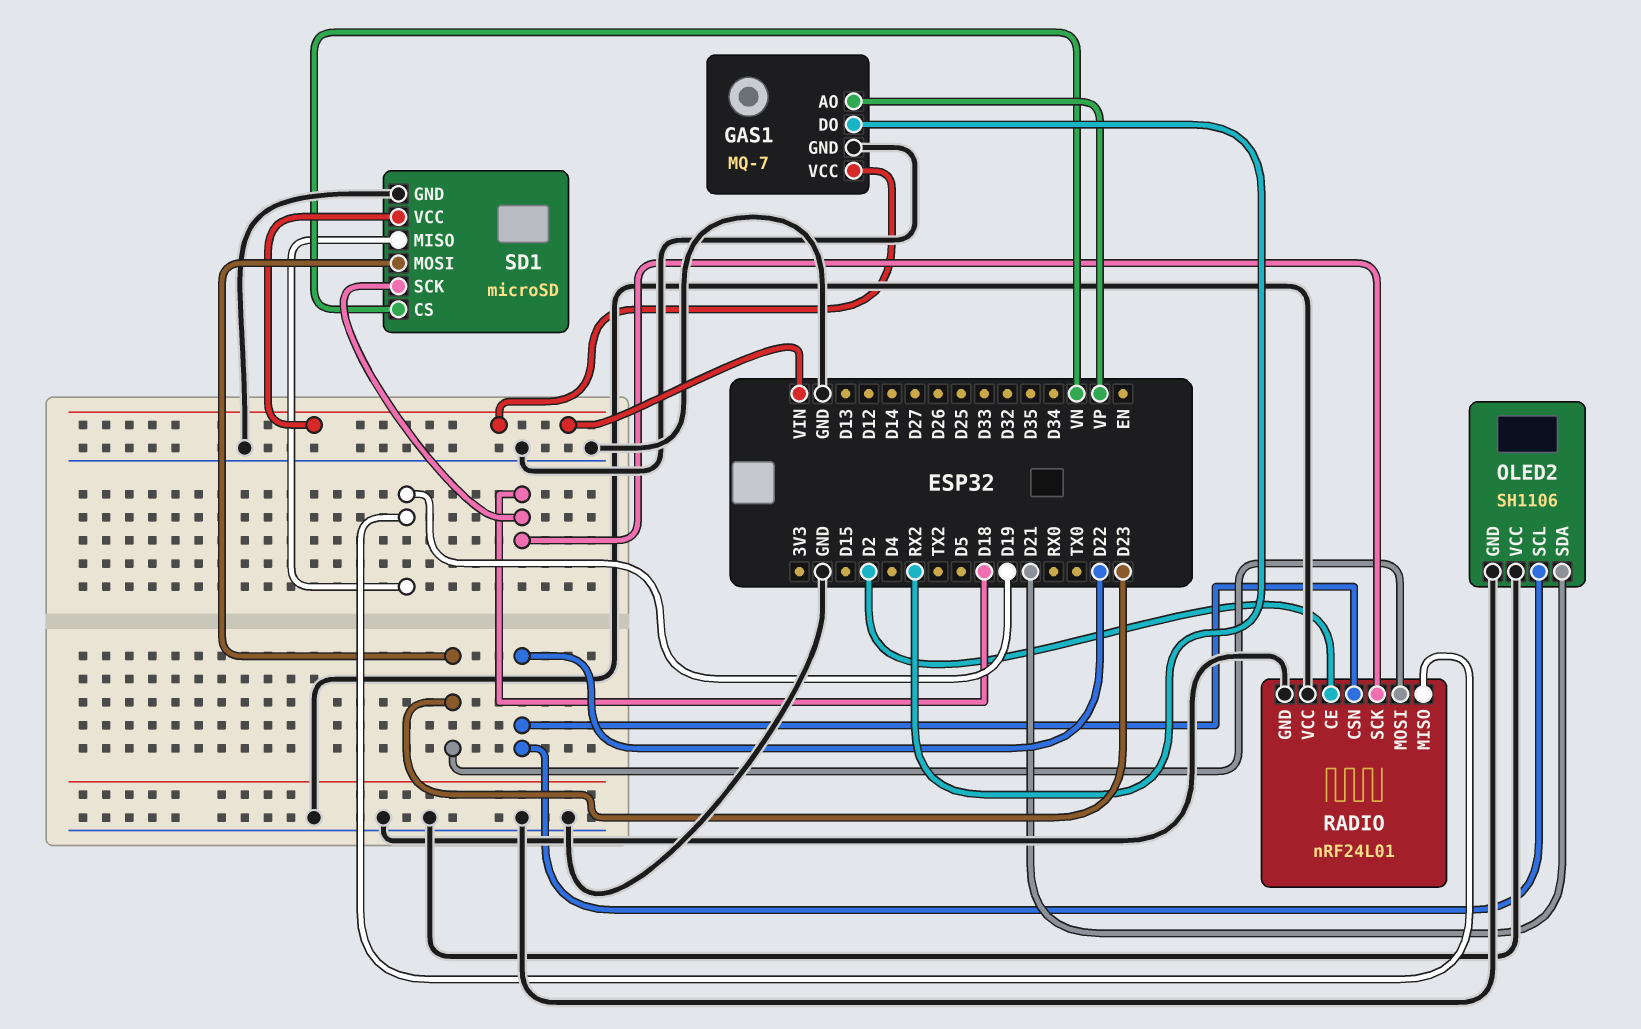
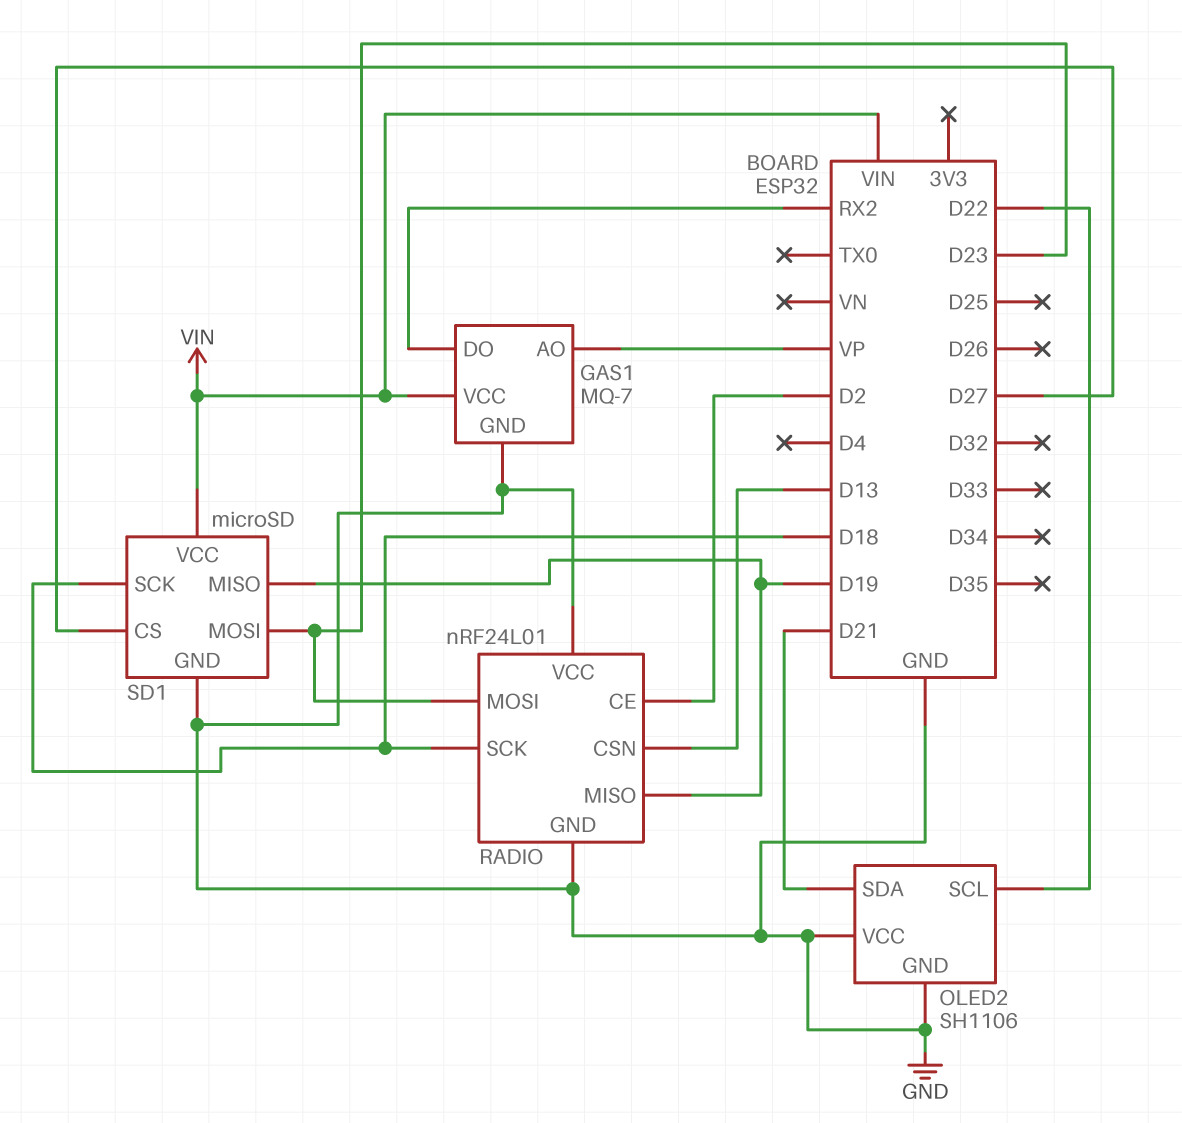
RADIO pin CSN: D22 -> D13
SD1 pin CS: VN -> D27

